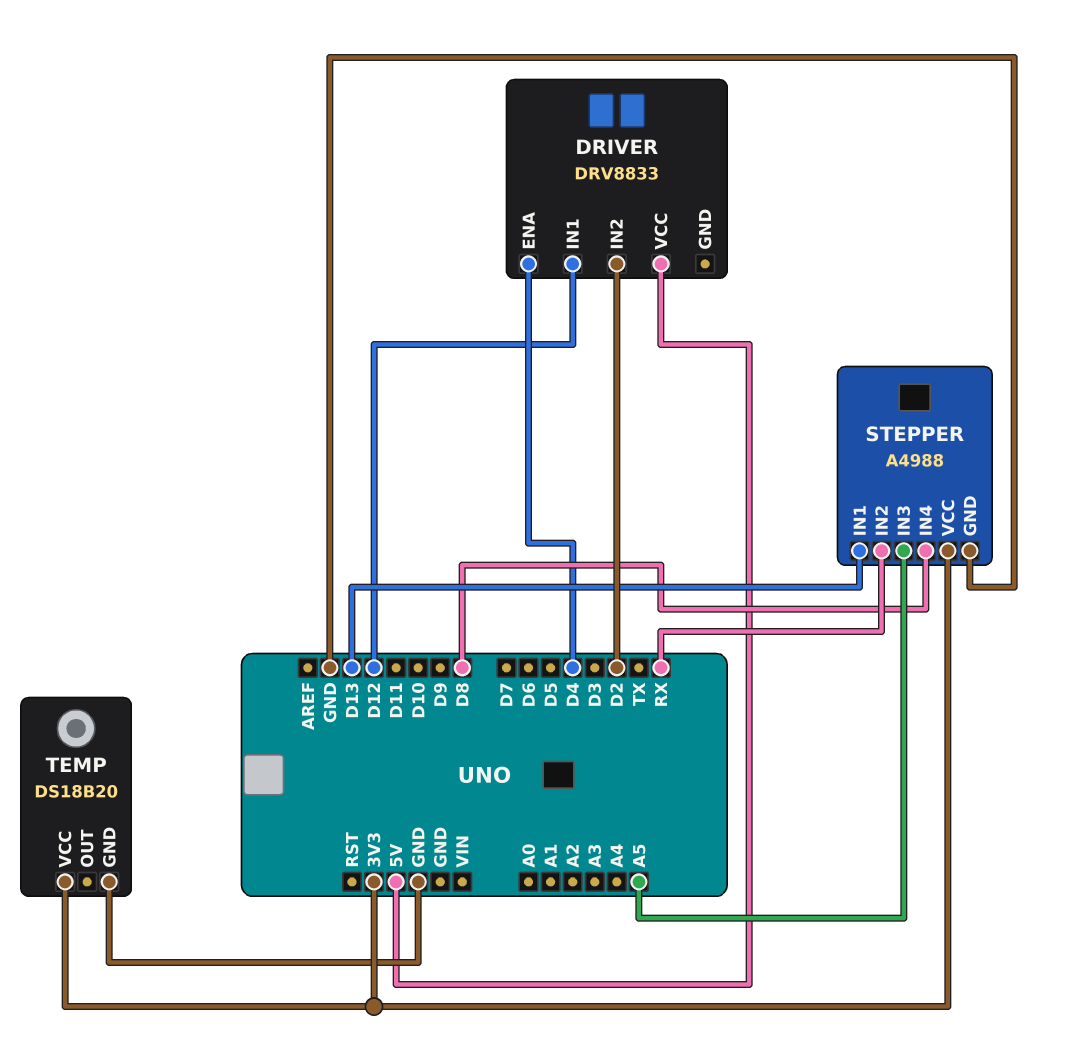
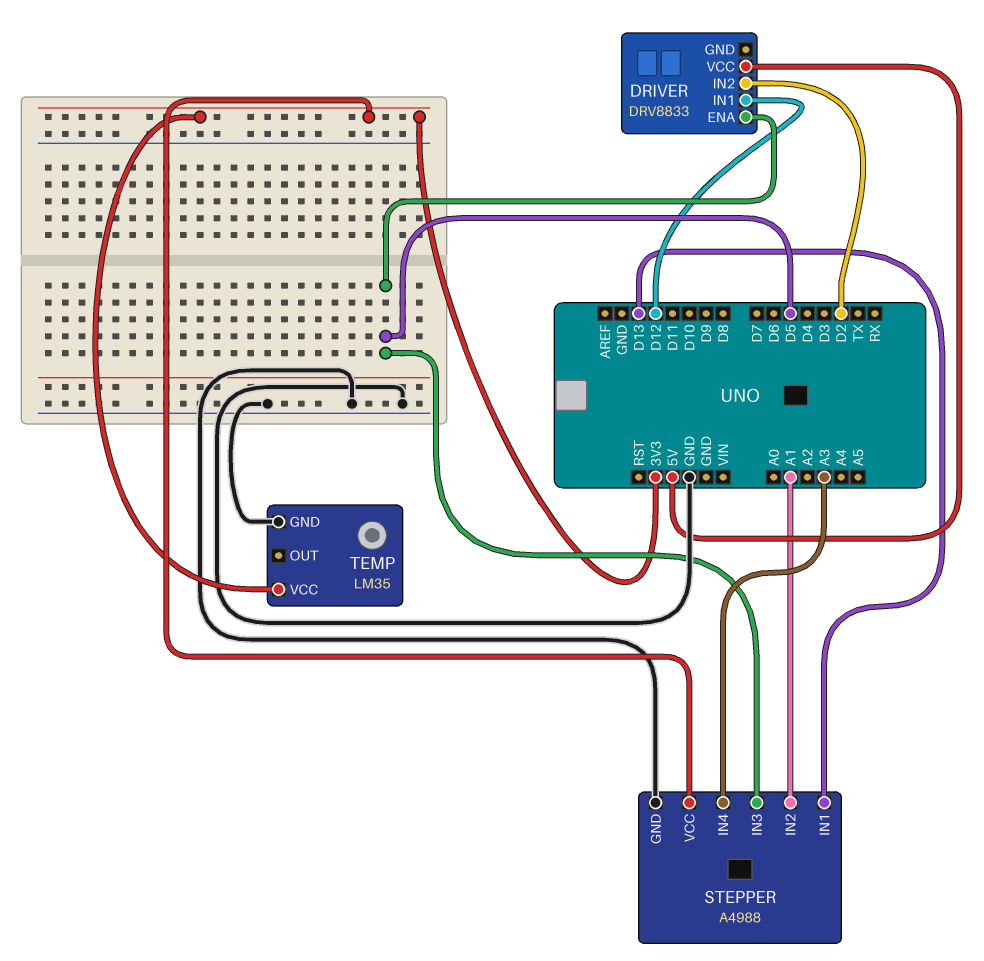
DRIVER pin ENA: D4 -> D5
STEPPER pin IN2: RX -> A1
STEPPER pin IN3: A5 -> D5
STEPPER pin IN4: D8 -> A3
TEMP: DS18B20 -> LM35

